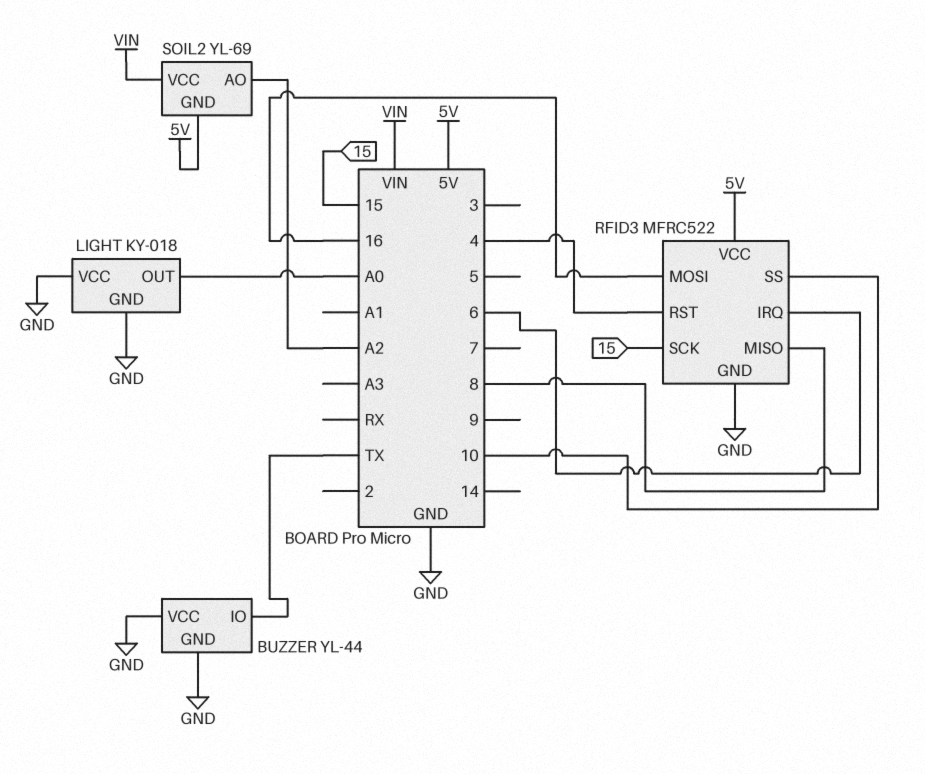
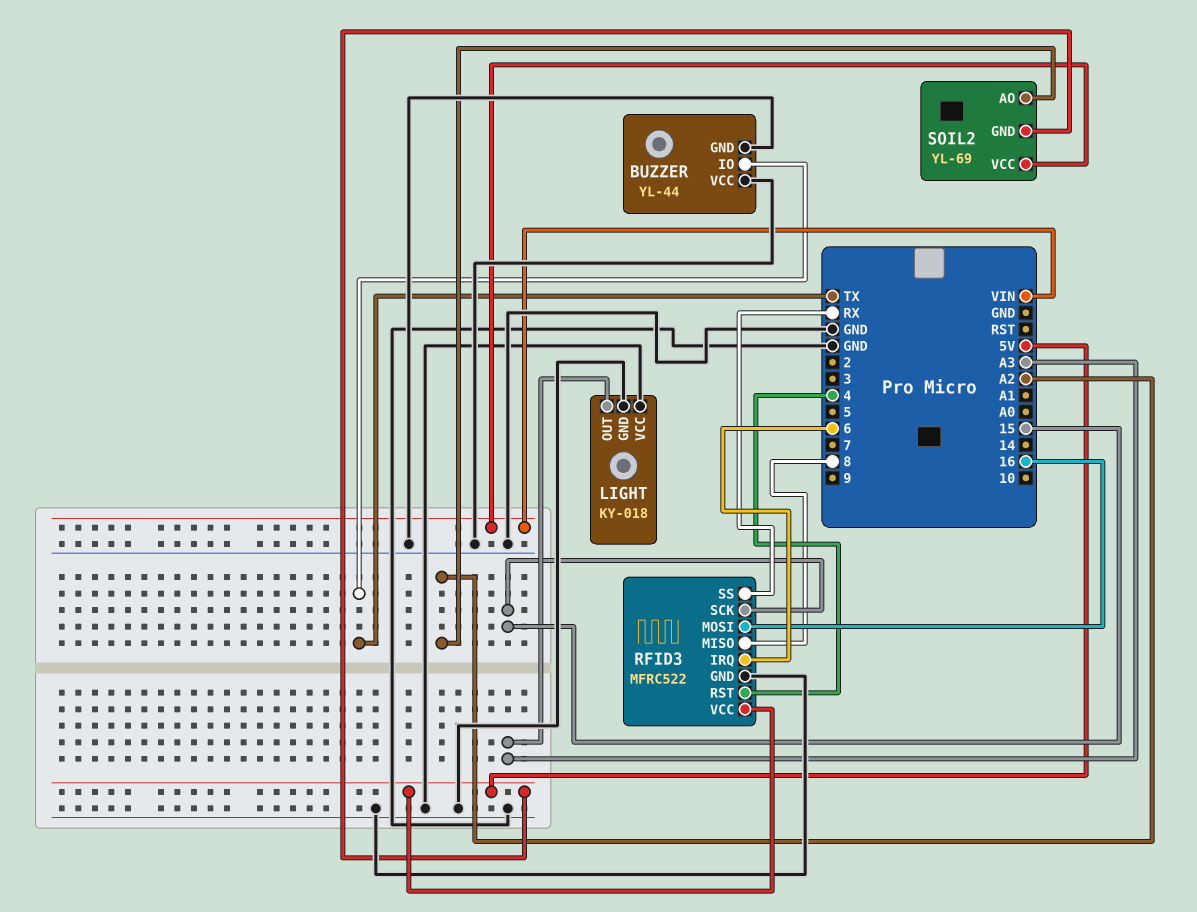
LIGHT pin OUT: A0 -> A3
RFID3 pin SS: 10 -> RX

